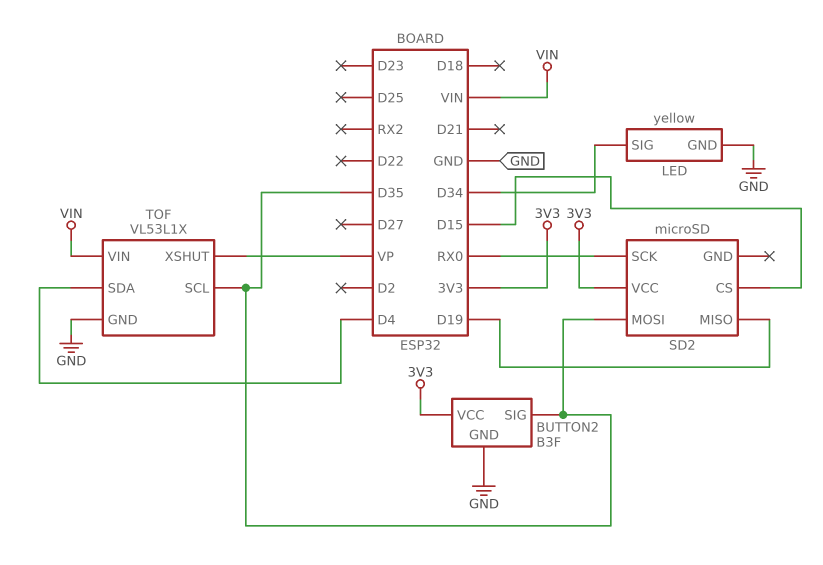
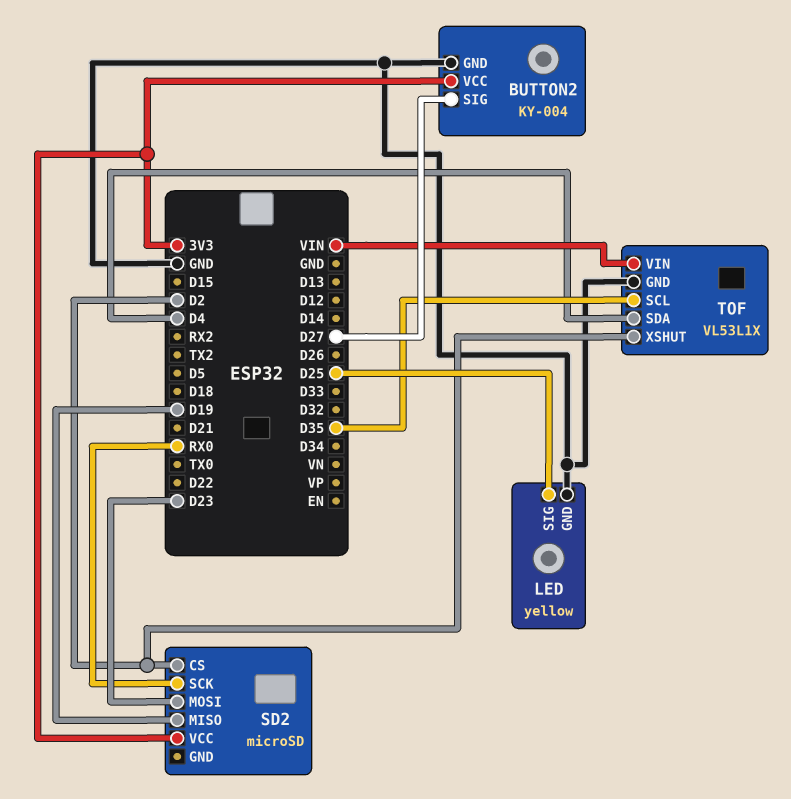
BUTTON2: B3F -> KY-004
BUTTON2 pin SIG: D35 -> D27
LED pin SIG: D34 -> D25
SD2 pin CS: D15 -> D2
SD2 pin MOSI: D35 -> D23
TOF pin XSHUT: VP -> D2

